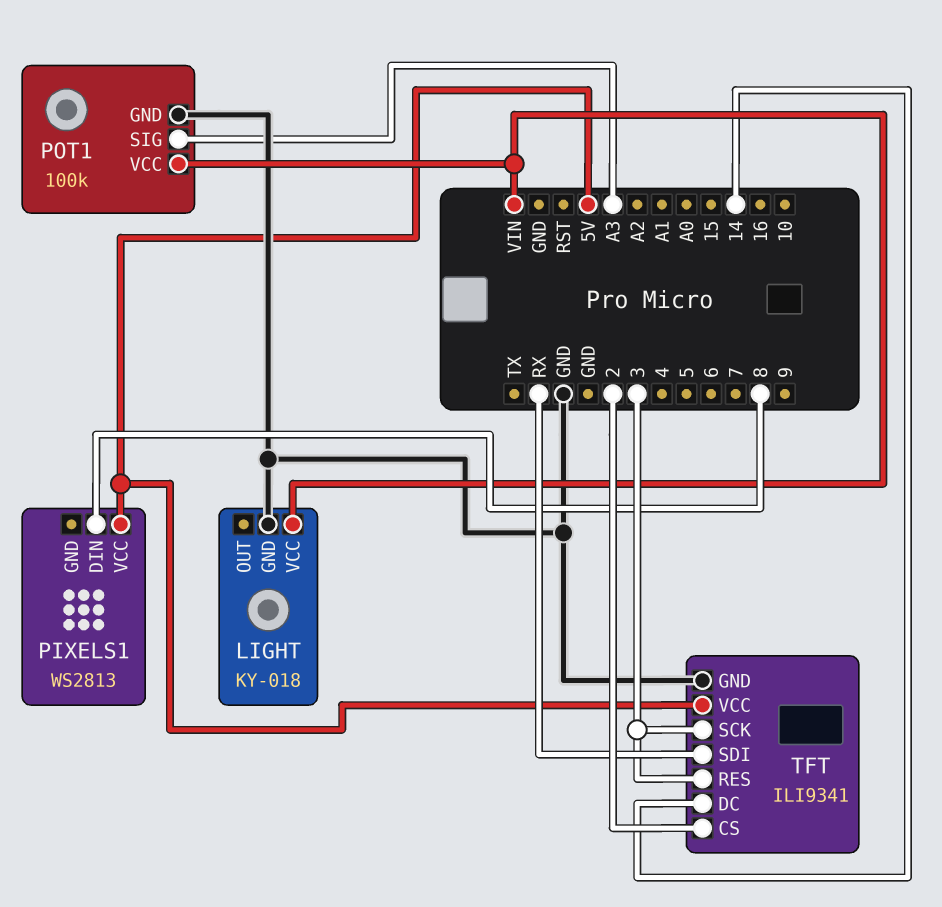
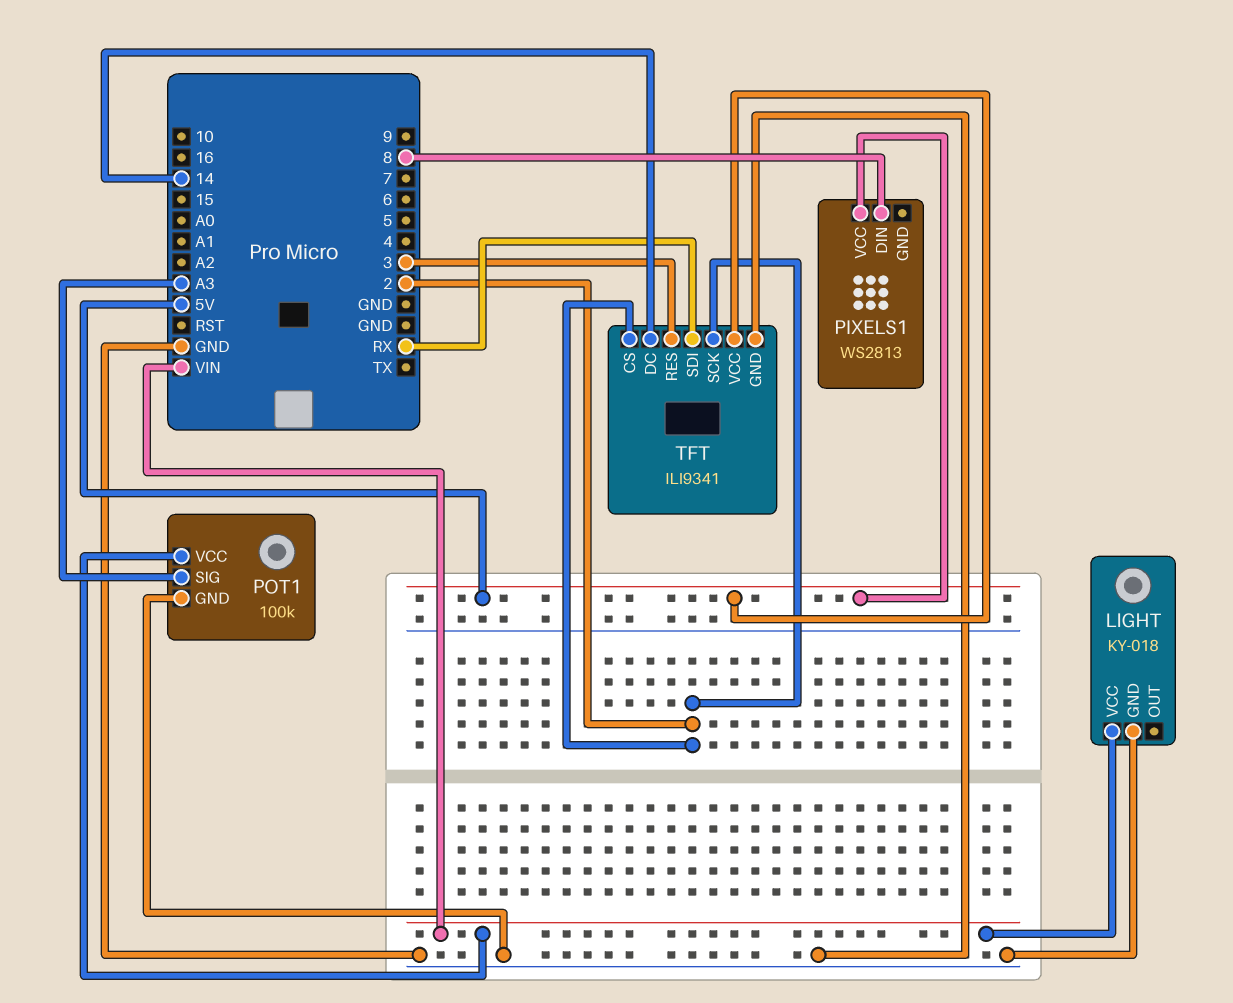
TFT pin SCK: 3 -> 2

